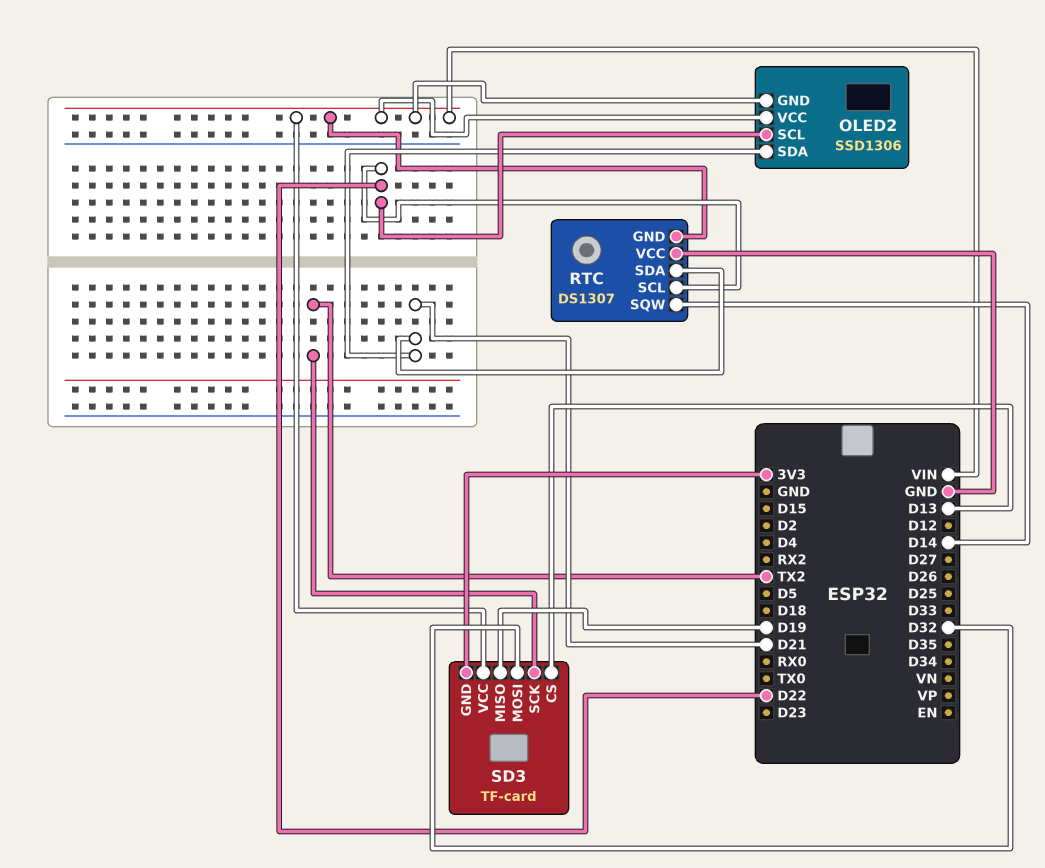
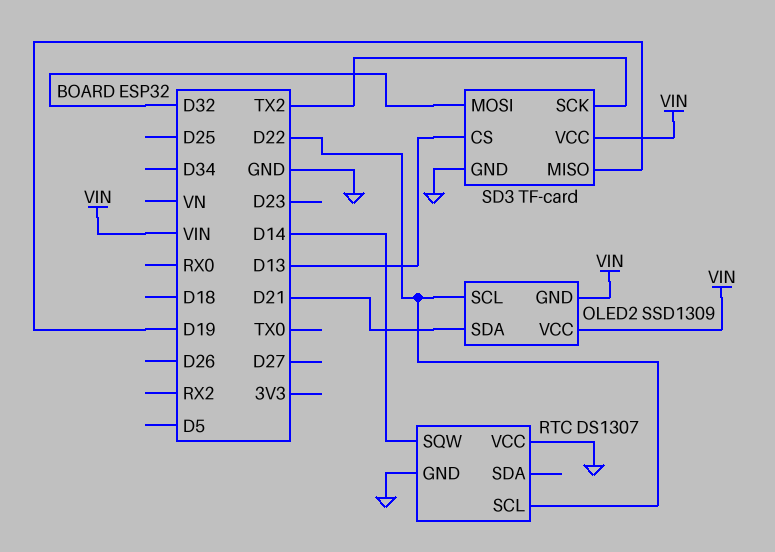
OLED2: SSD1306 -> SSD1309
RTC pin GND: VIN -> GND
RTC pin SDA: D21 -> none
SD3 pin GND: 3V3 -> GND

